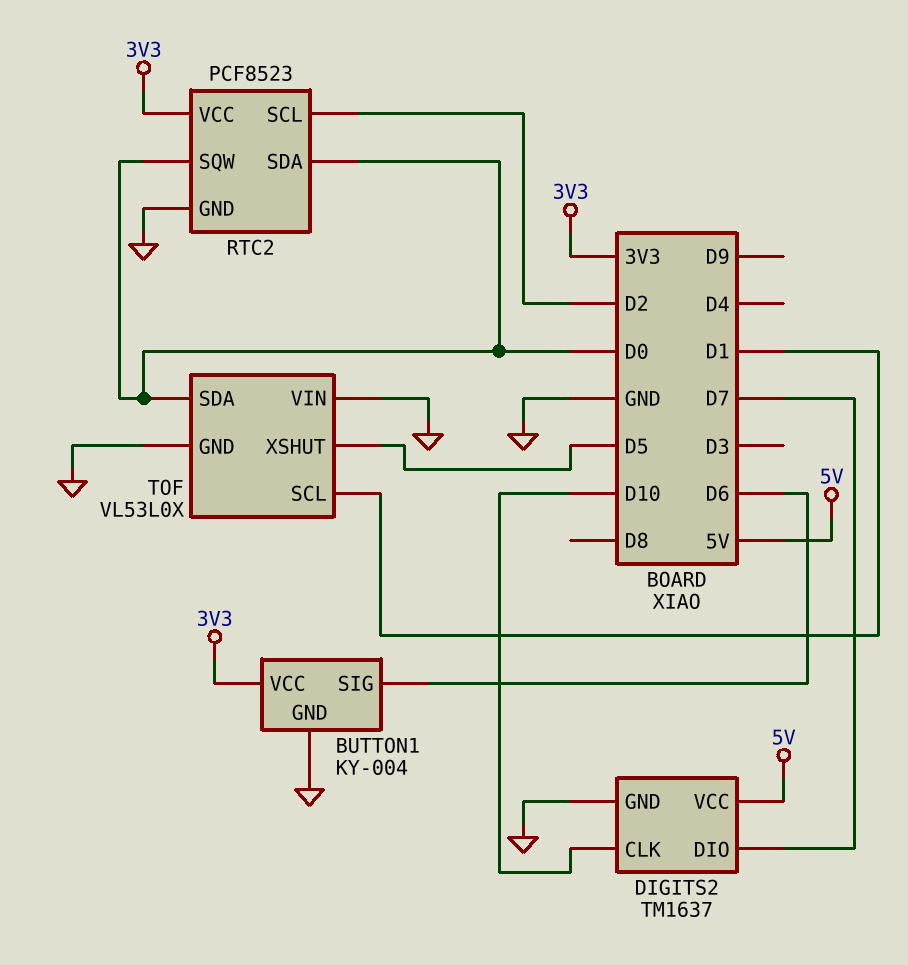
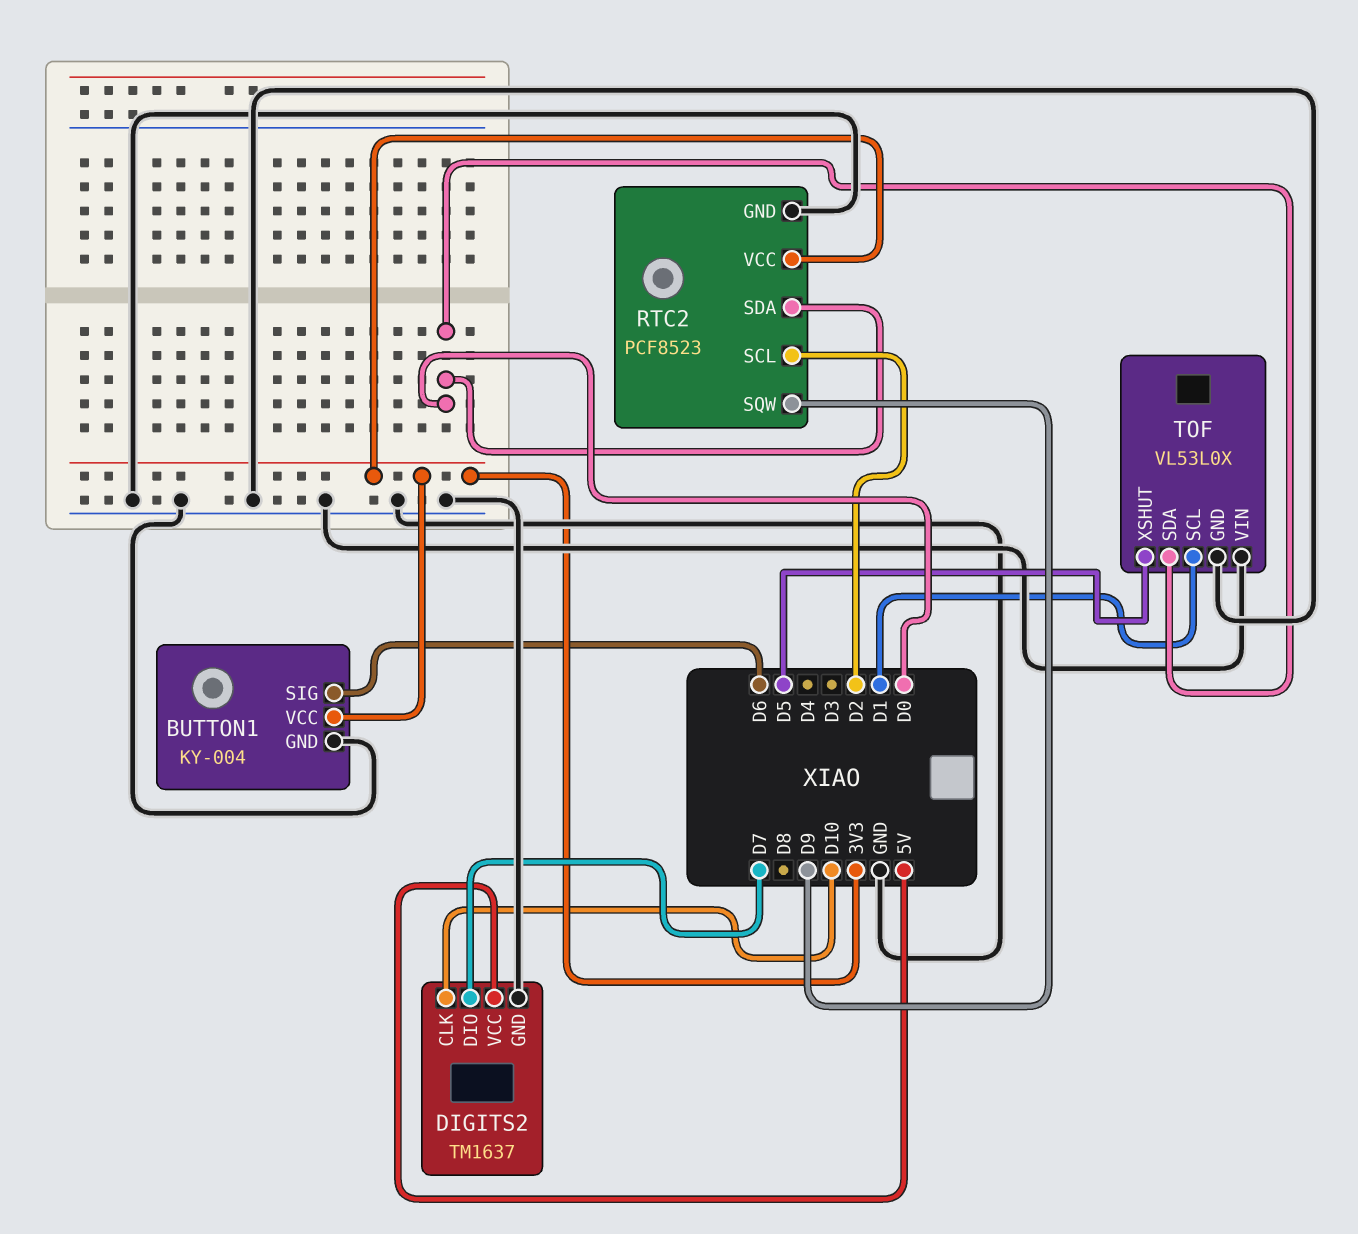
RTC2 pin SQW: D0 -> D9

